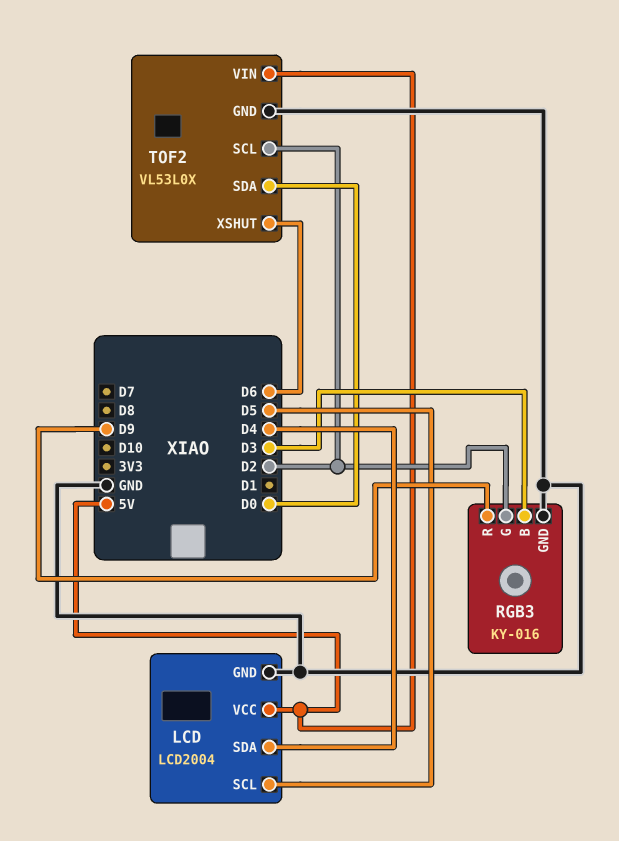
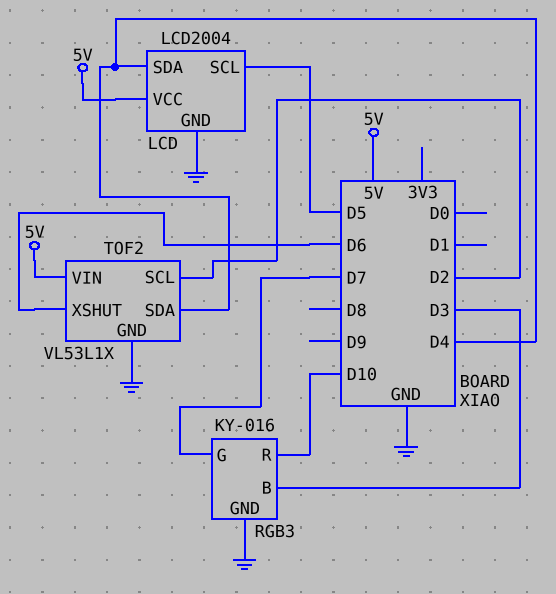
RGB3 pin G: D2 -> D7
RGB3 pin R: D9 -> D10
TOF2: VL53L0X -> VL53L1X
TOF2 pin SDA: D0 -> D4

